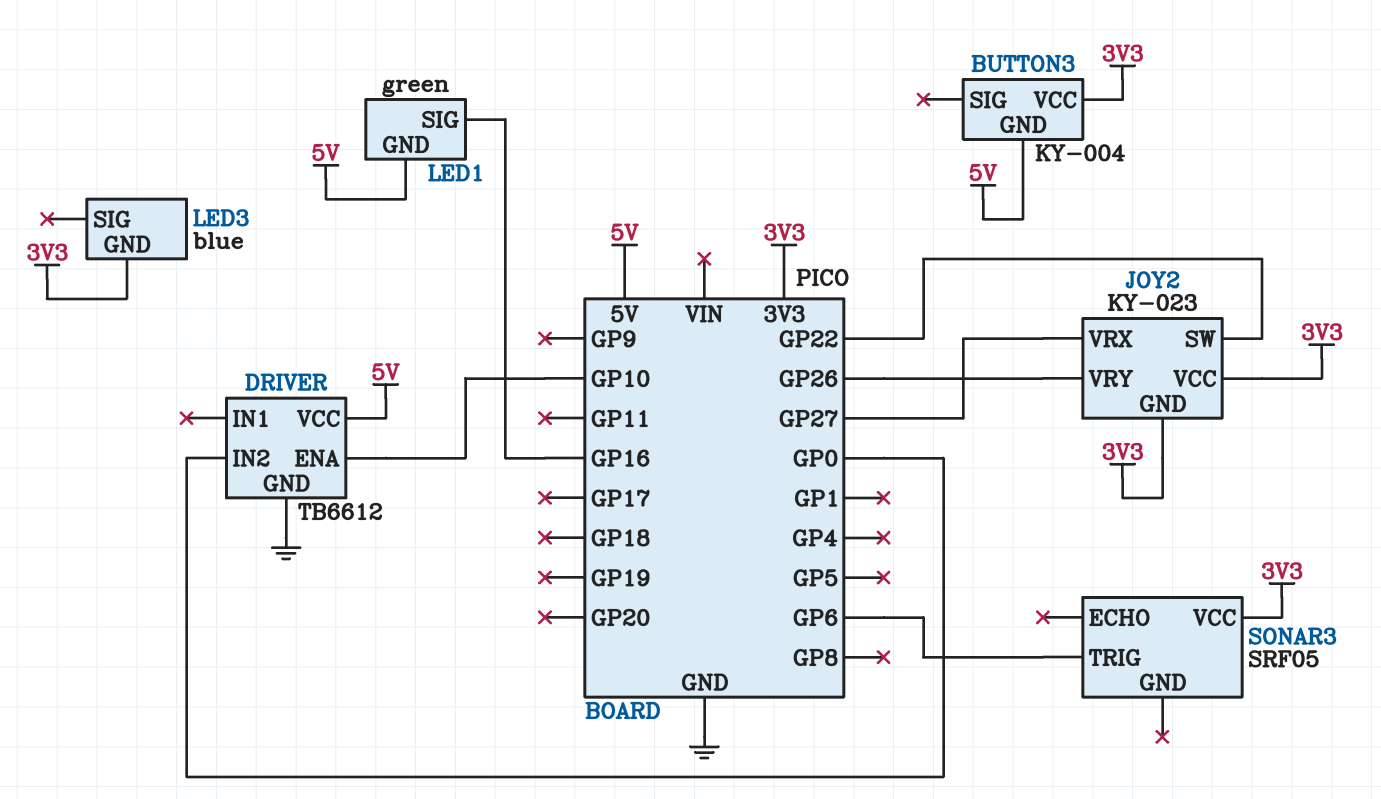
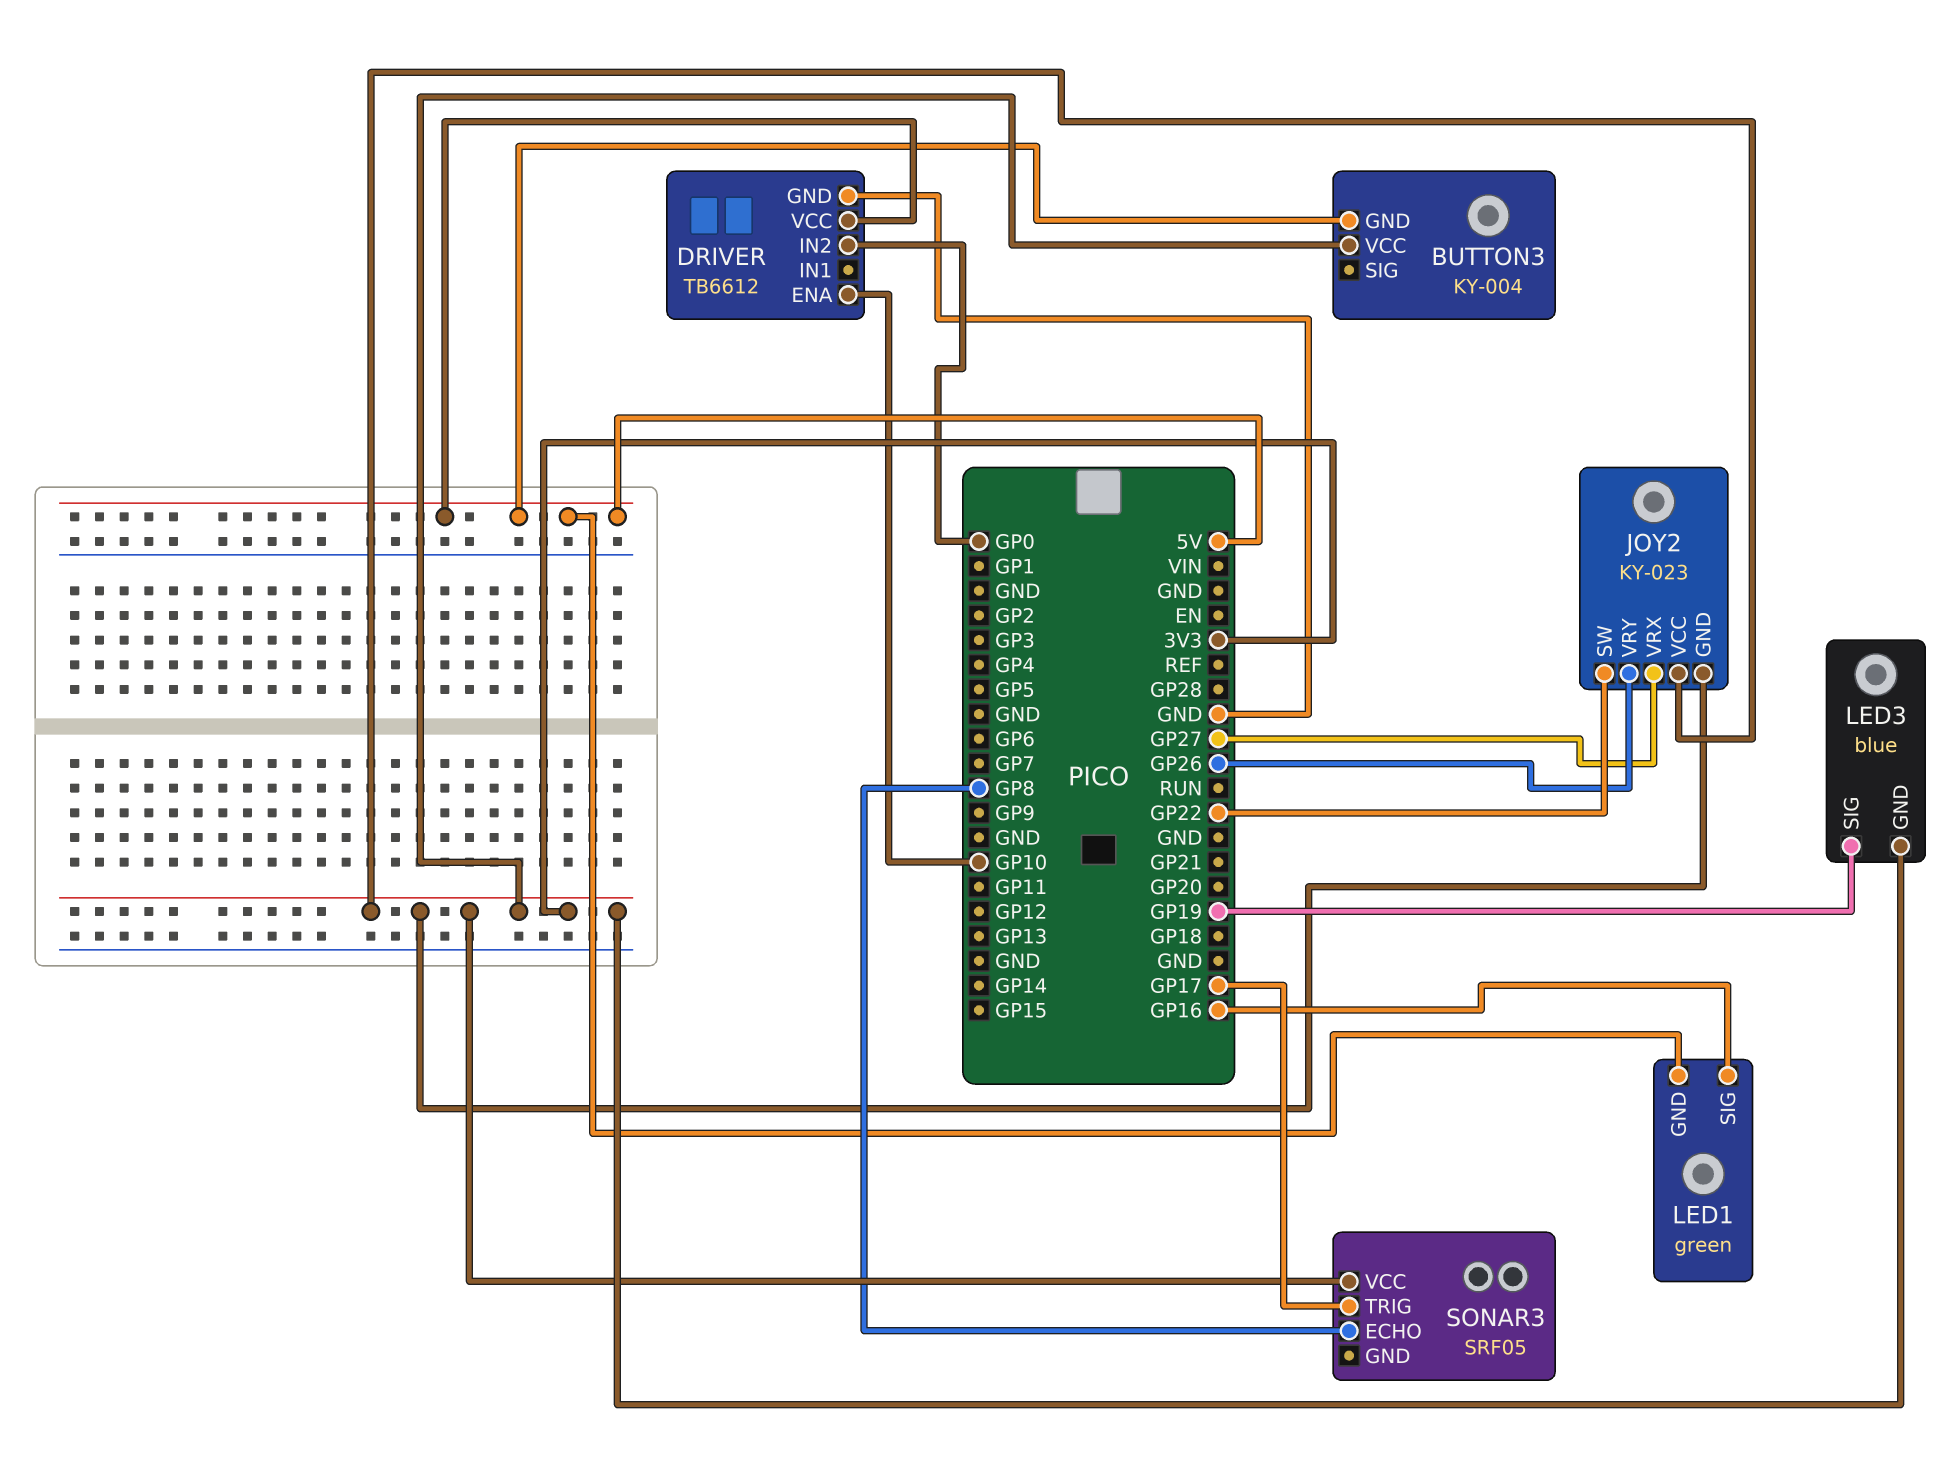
LED3 pin SIG: none -> GP19
SONAR3 pin ECHO: none -> GP8
SONAR3 pin TRIG: GP6 -> GP17

